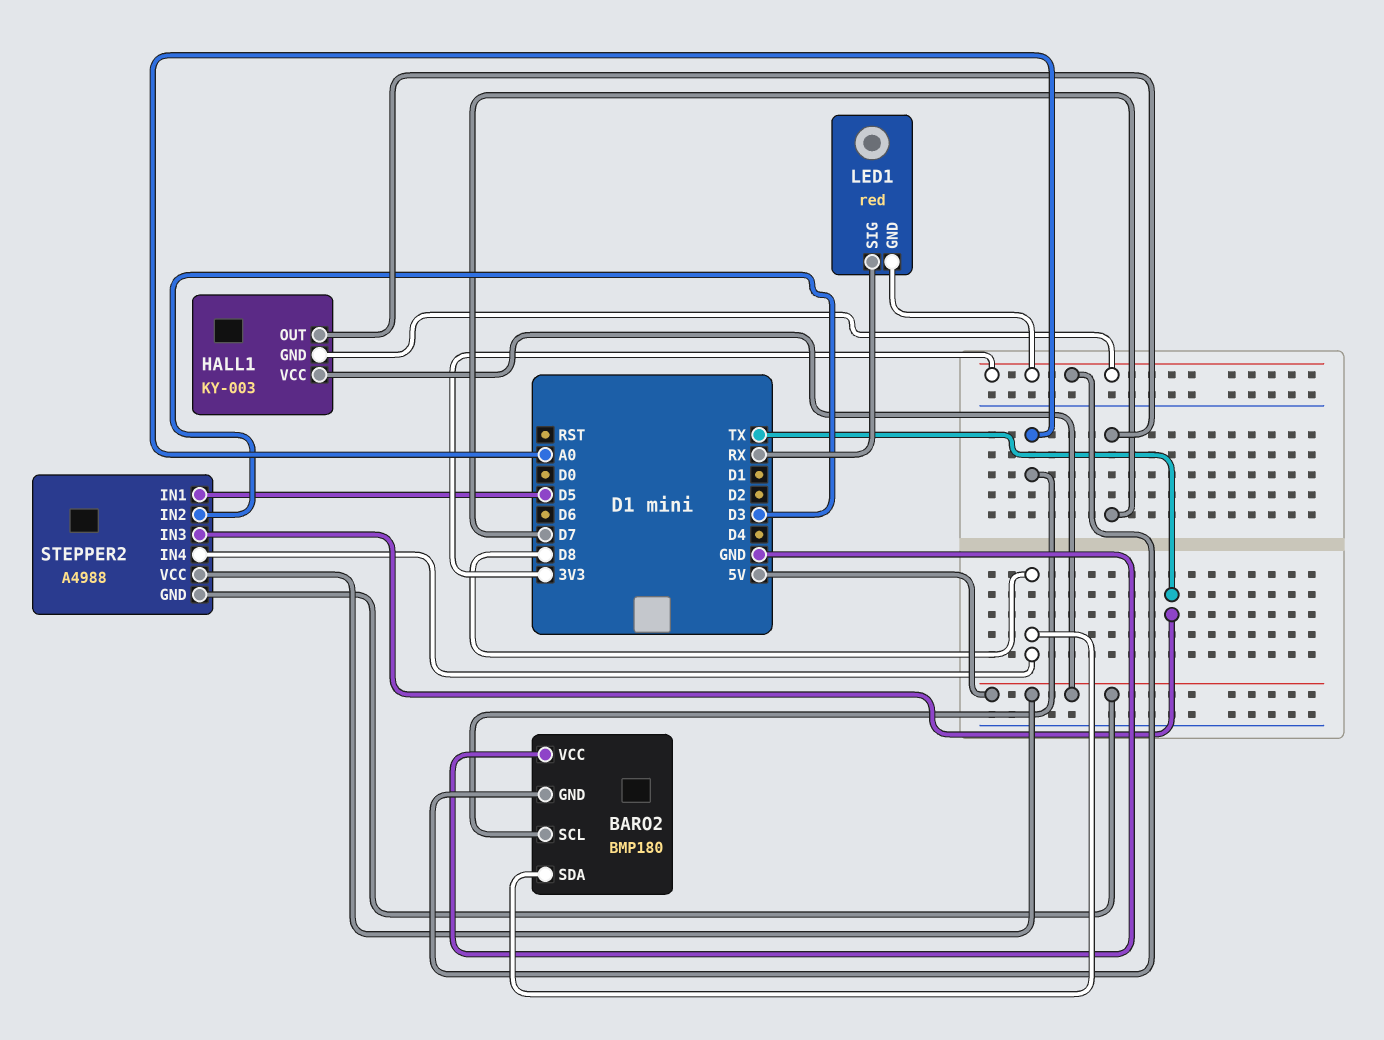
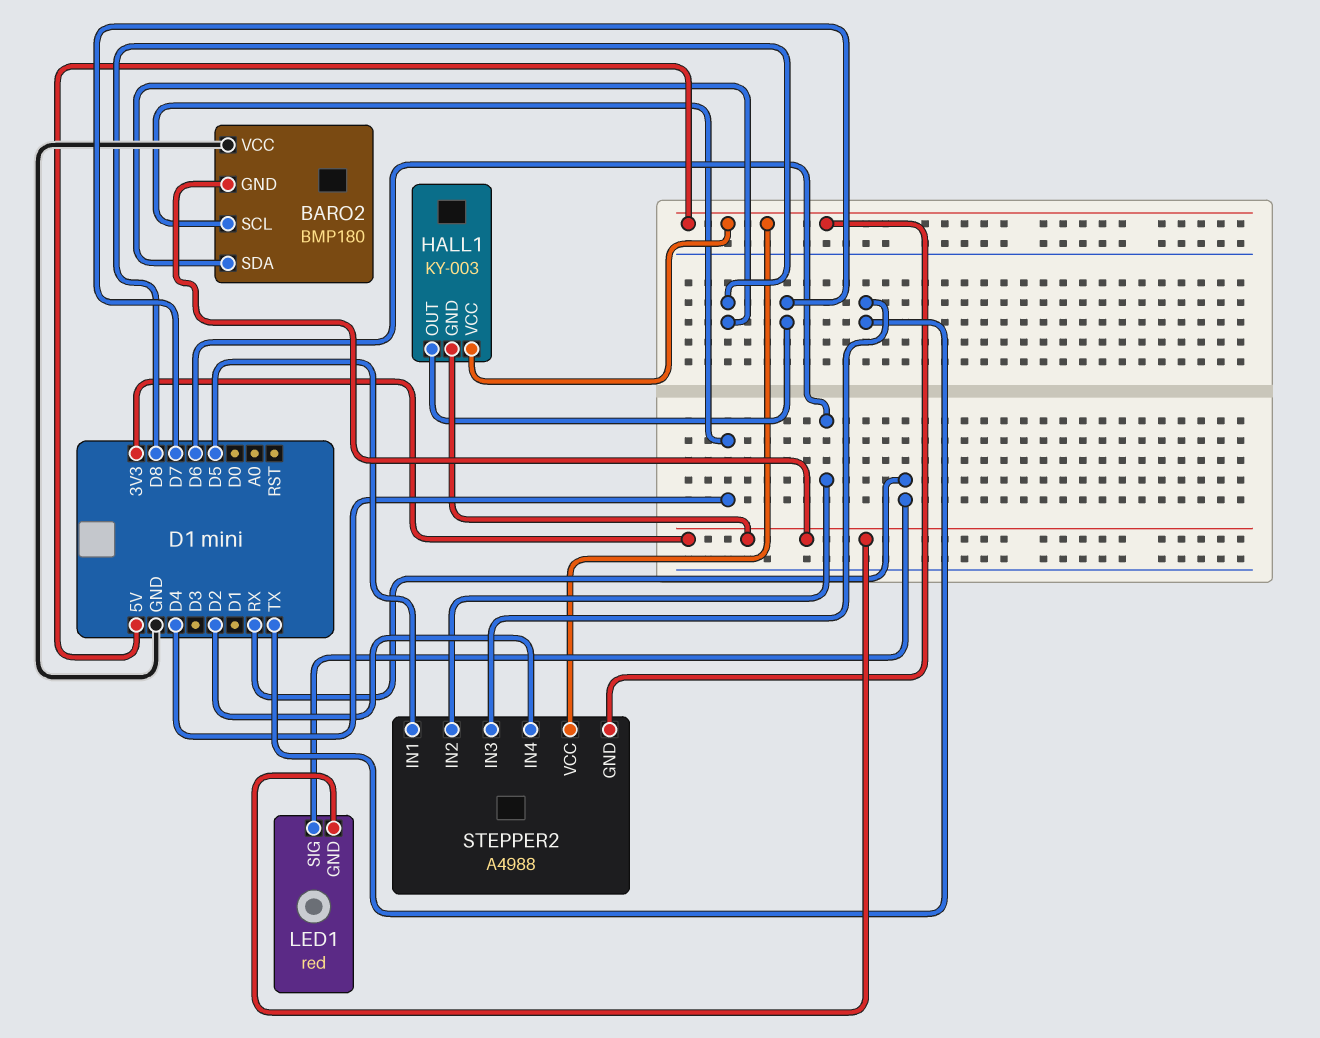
BARO2 pin SCL: A0 -> D4
STEPPER2 pin IN2: D3 -> D6
STEPPER2 pin IN4: D8 -> D2

